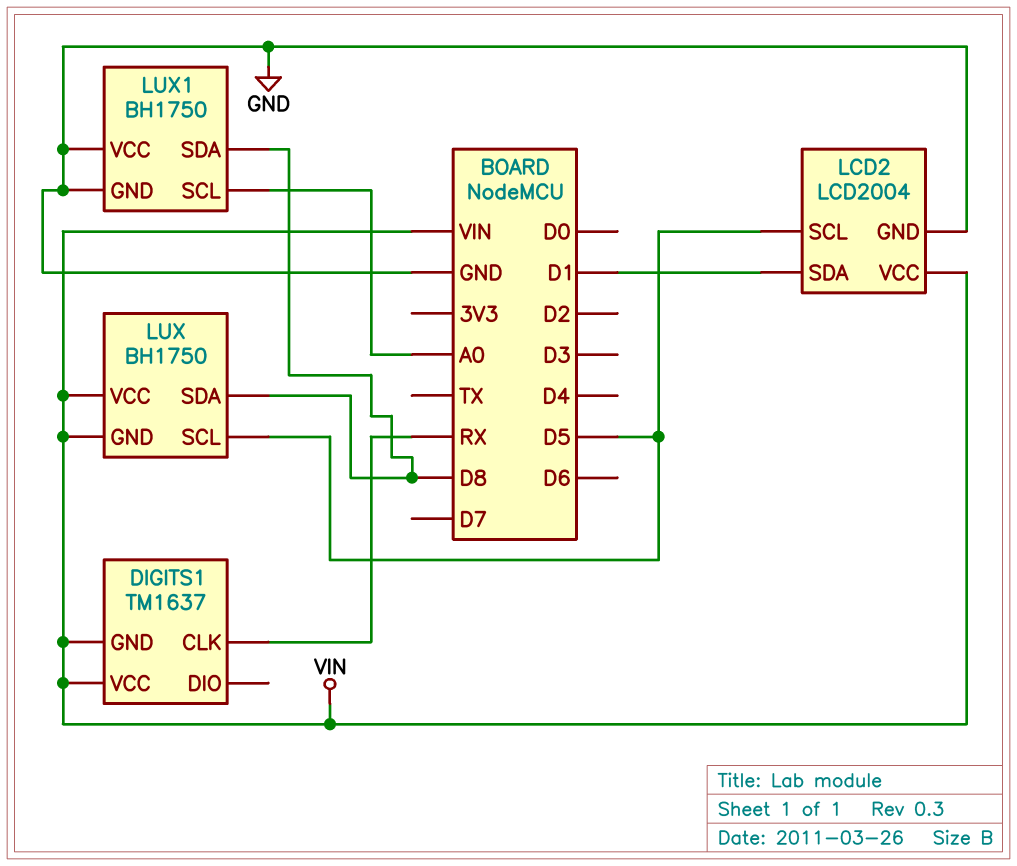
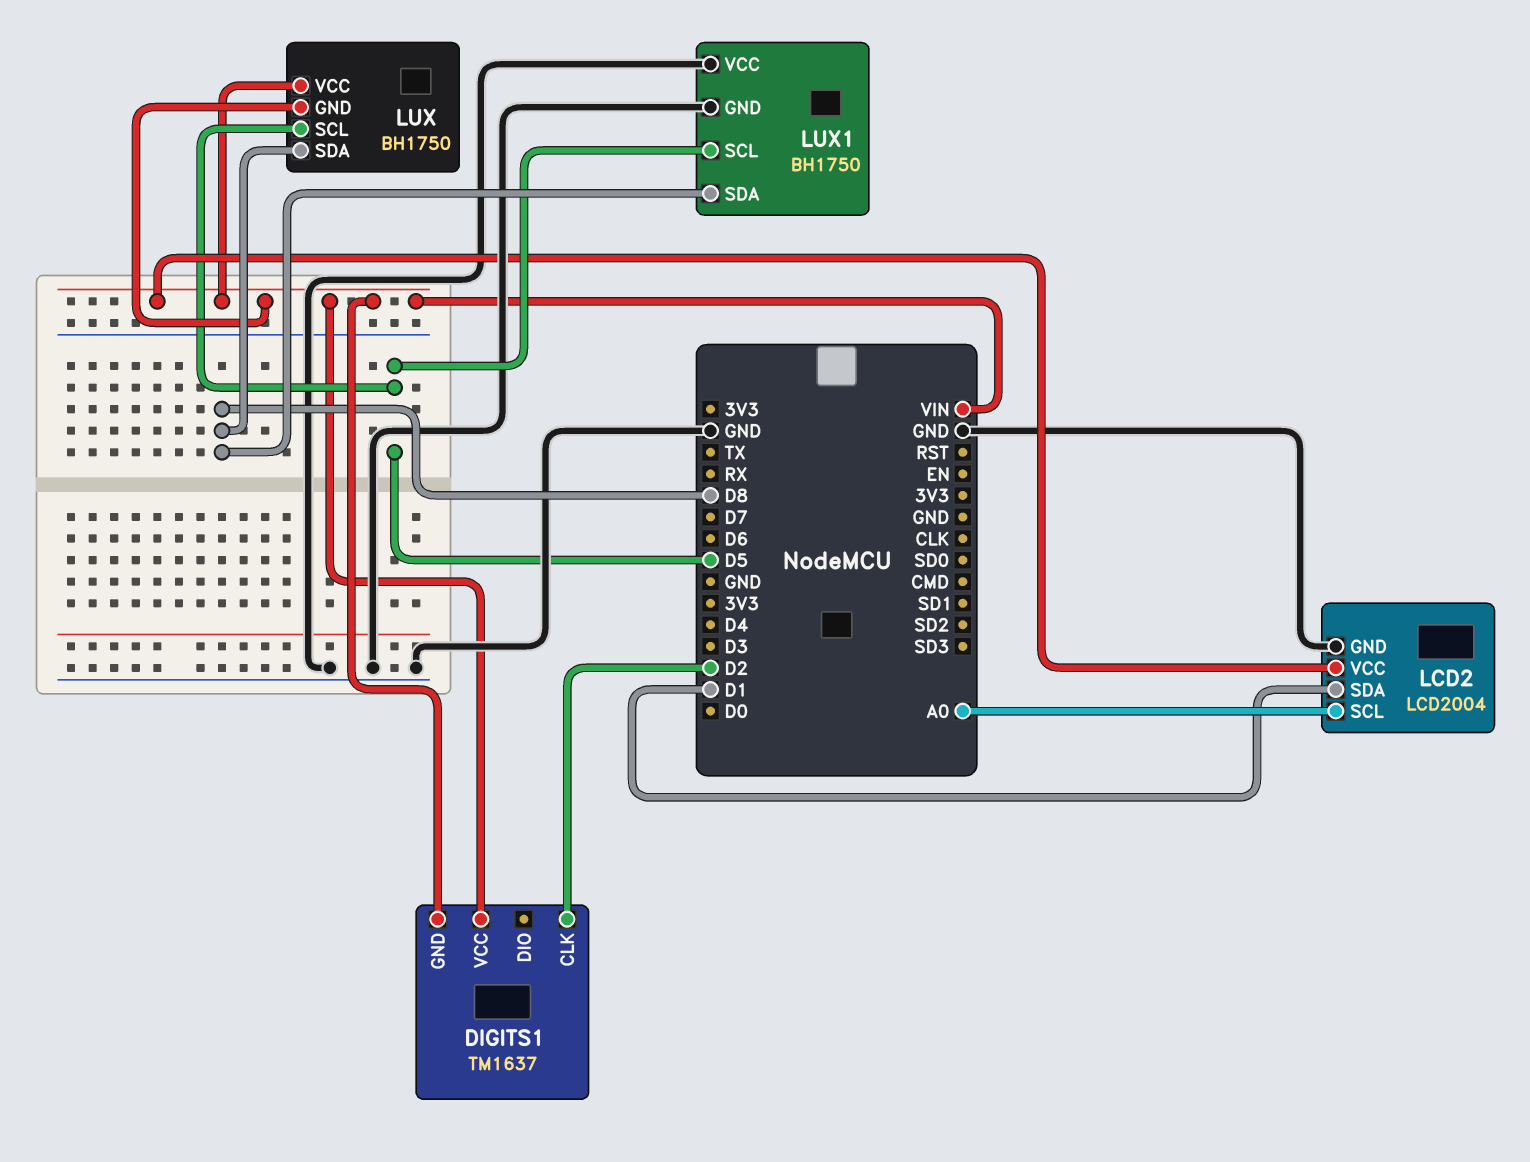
DIGITS1 pin CLK: RX -> D2
LCD2 pin SCL: D5 -> A0
LUX1 pin SCL: A0 -> D5

